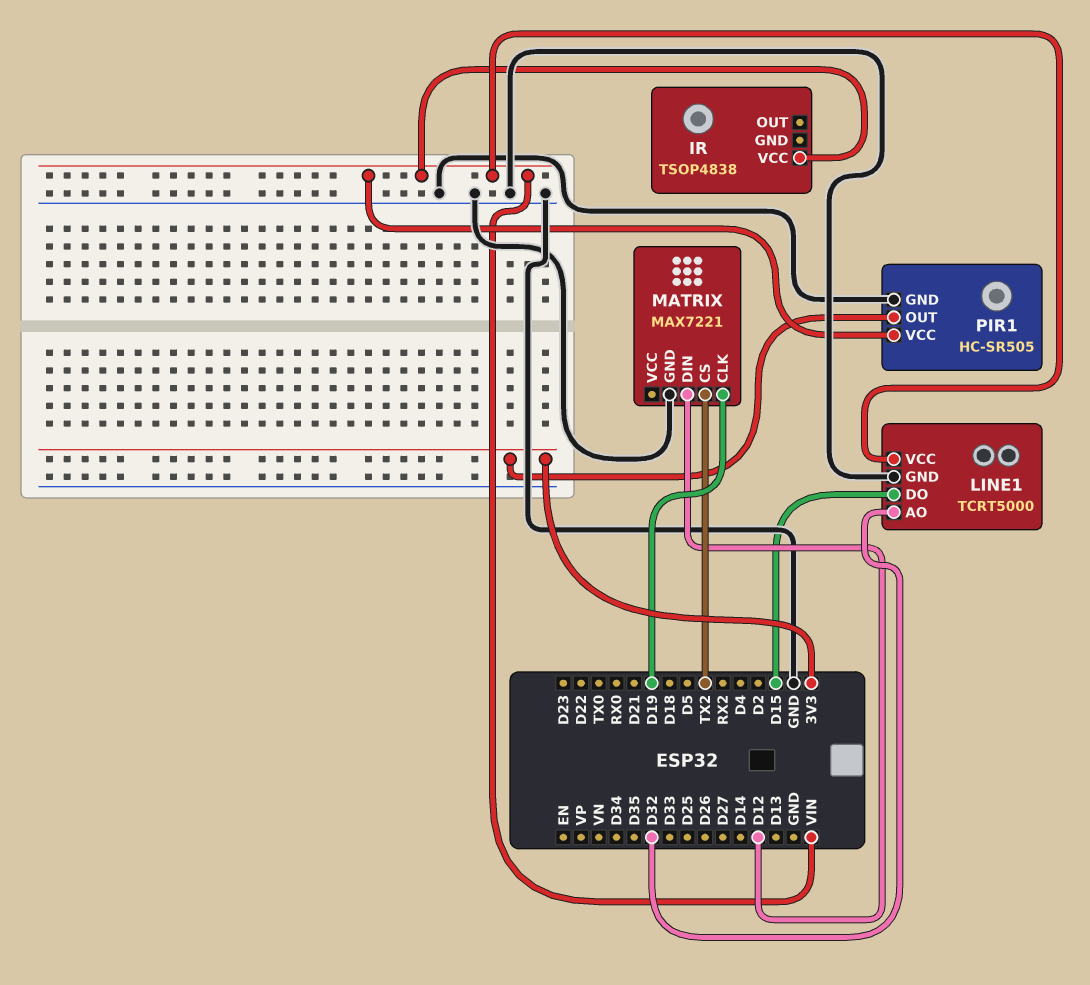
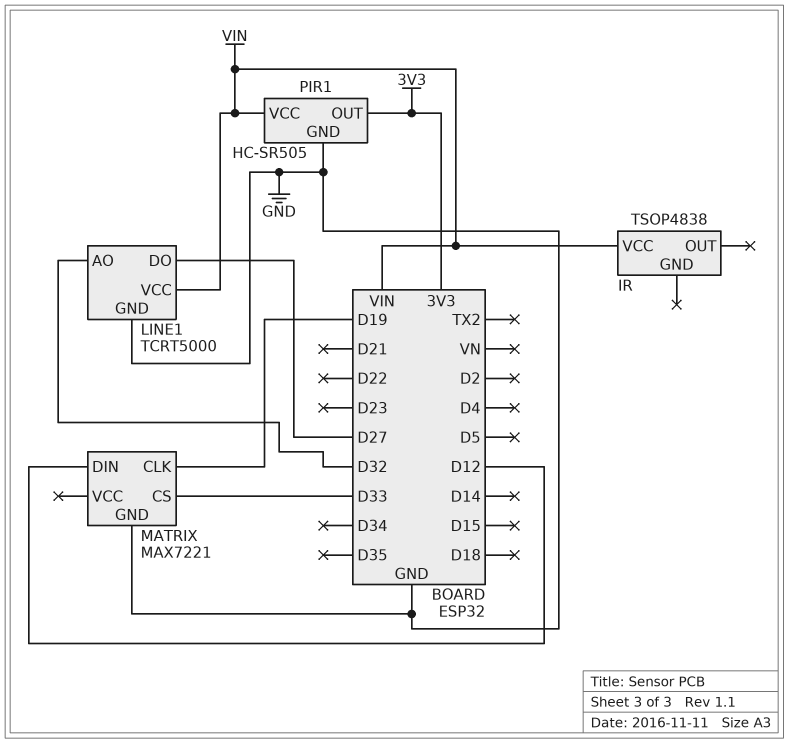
LINE1 pin DO: D15 -> D27
MATRIX pin CS: TX2 -> D33

